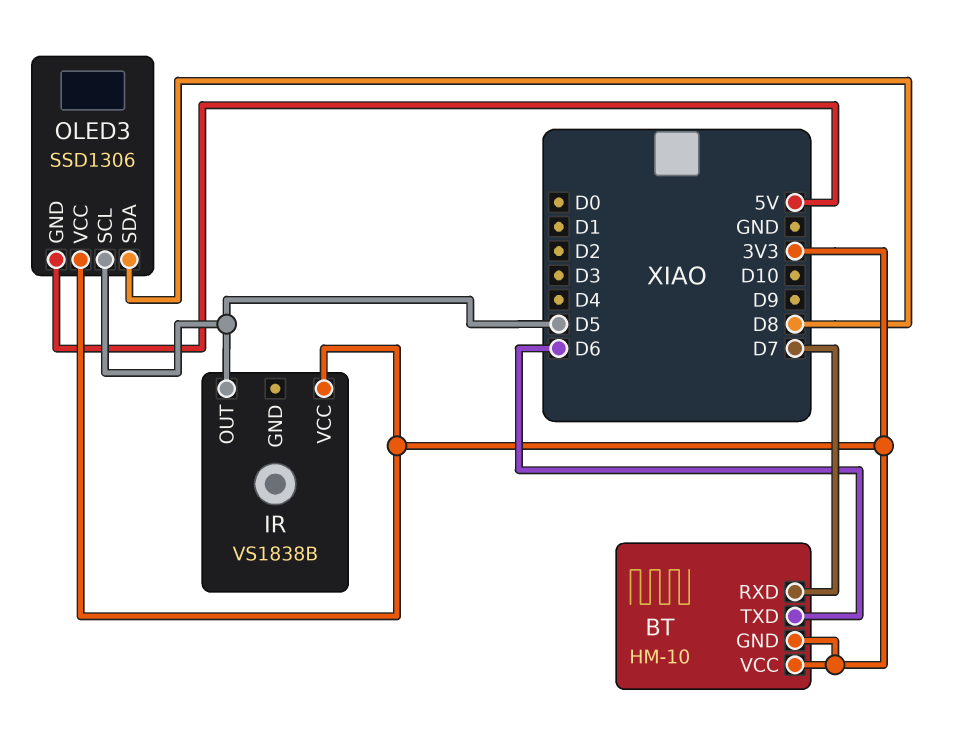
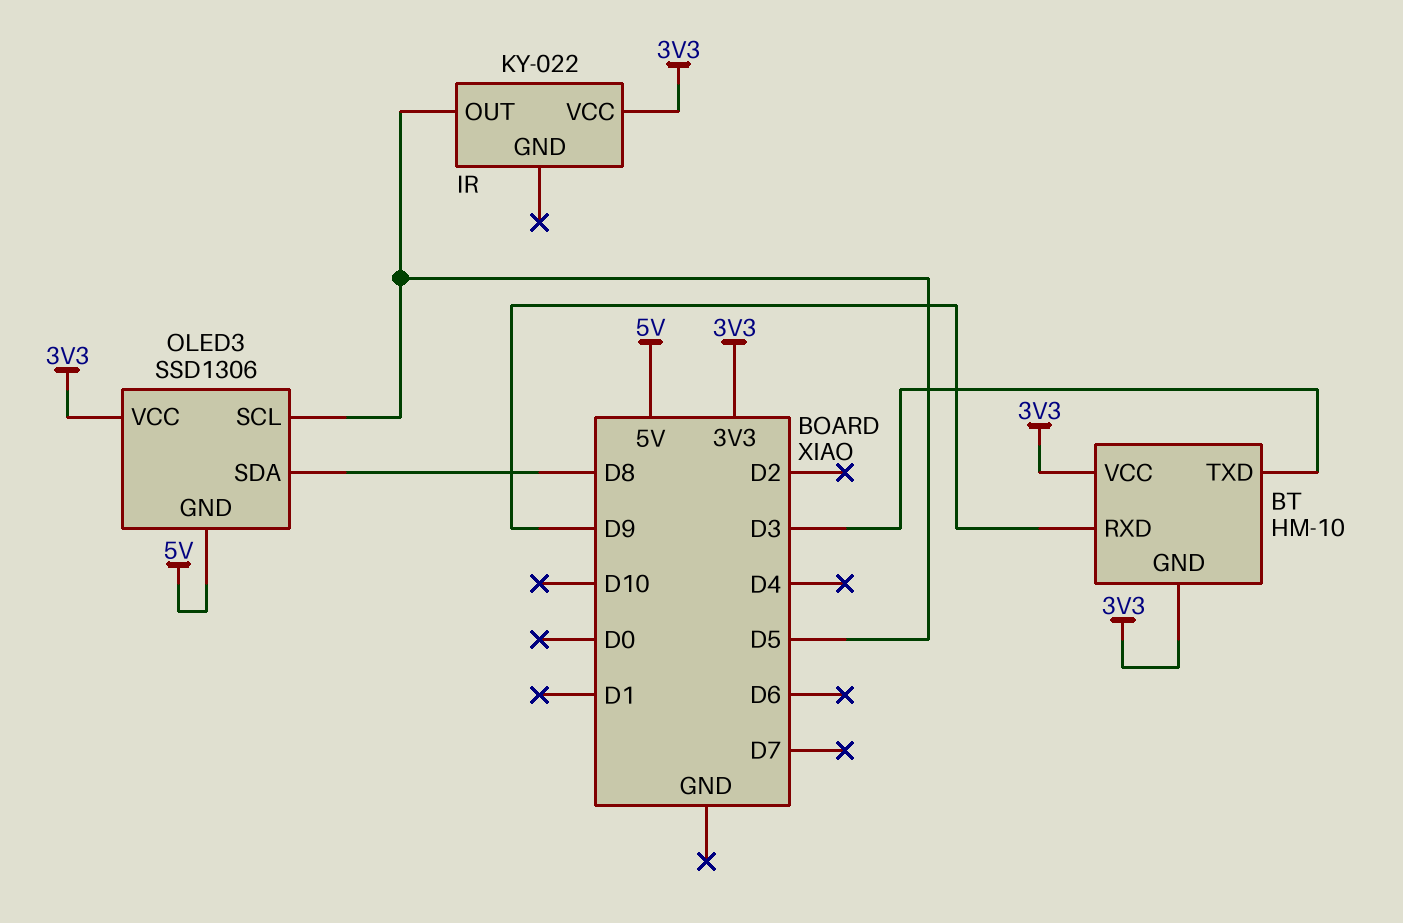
BT pin RXD: D7 -> D9
BT pin TXD: D6 -> D3
IR: VS1838B -> KY-022

